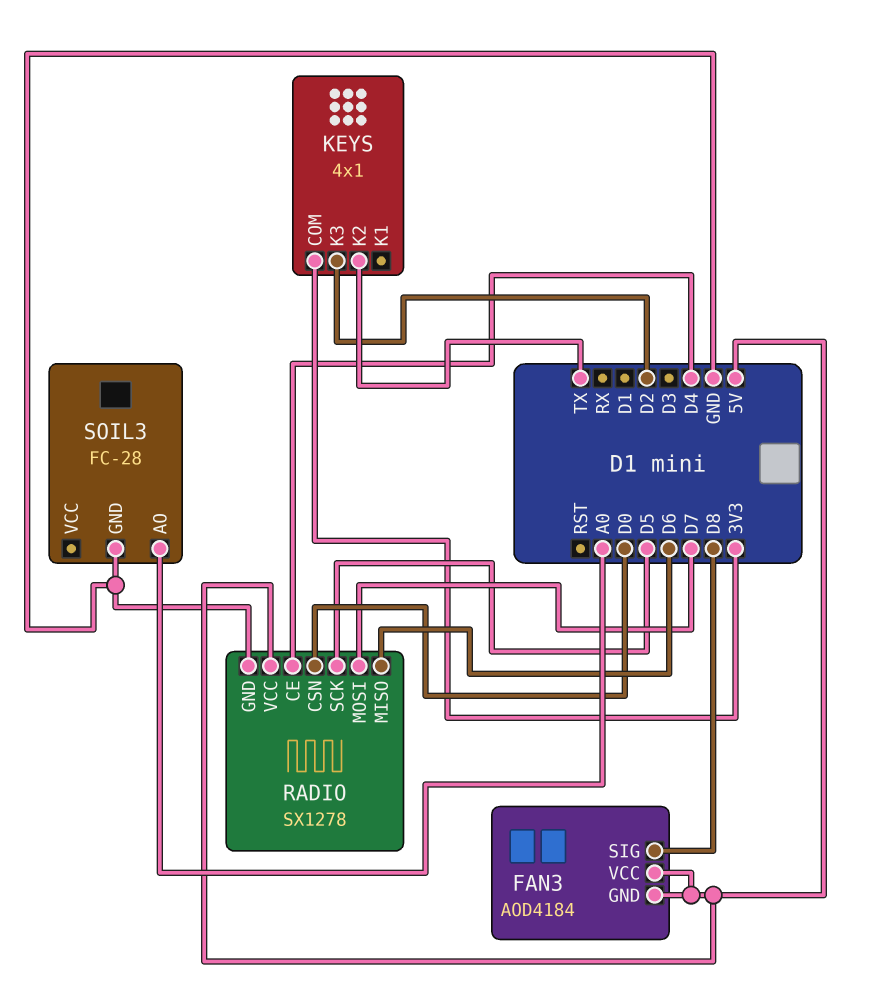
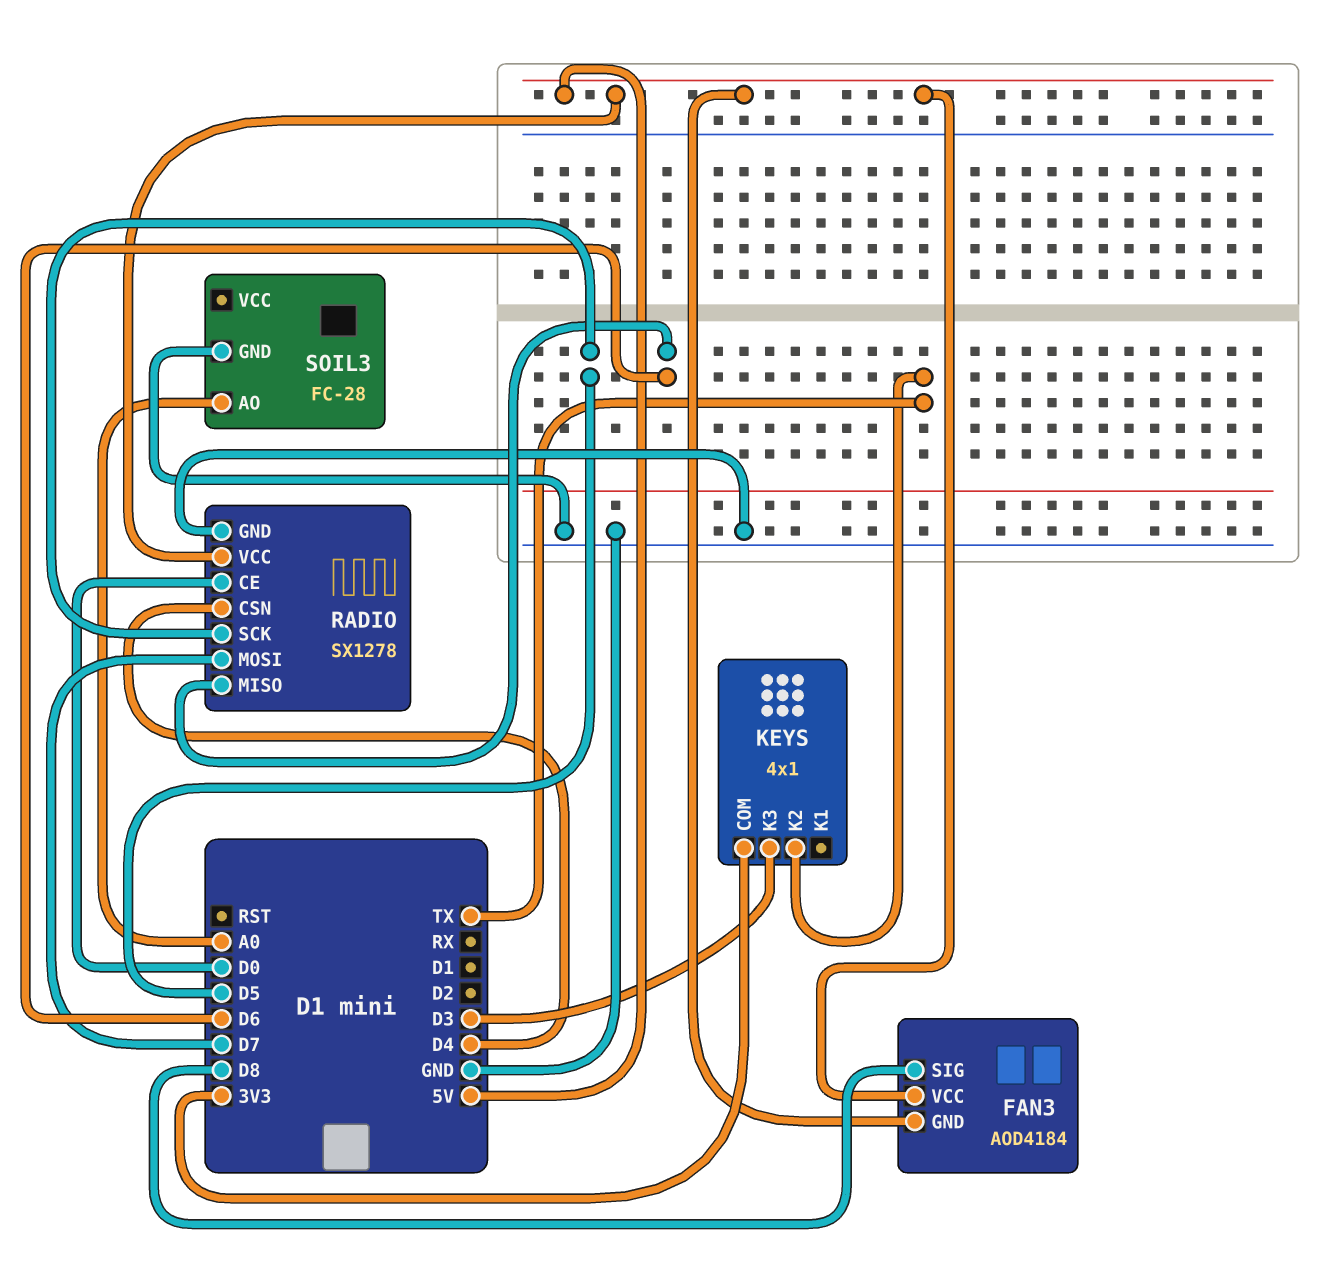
KEYS pin K3: D2 -> D3
RADIO pin CE: D4 -> D0
RADIO pin CSN: D0 -> D4

